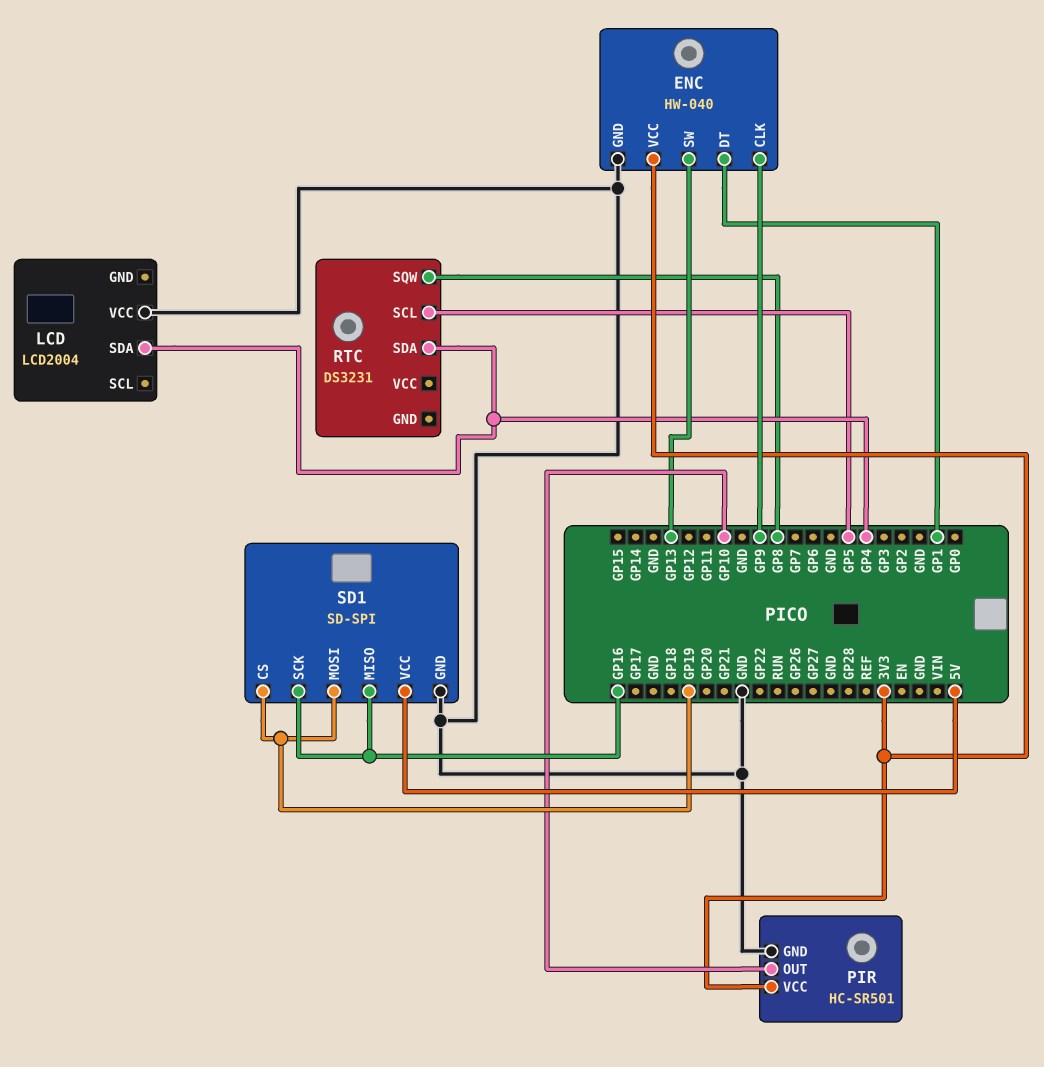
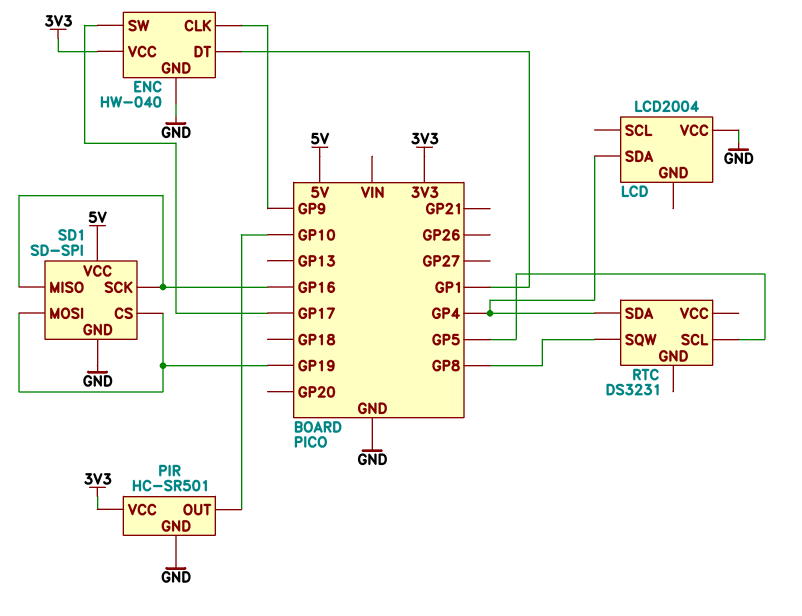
ENC pin SW: GP13 -> GP17

